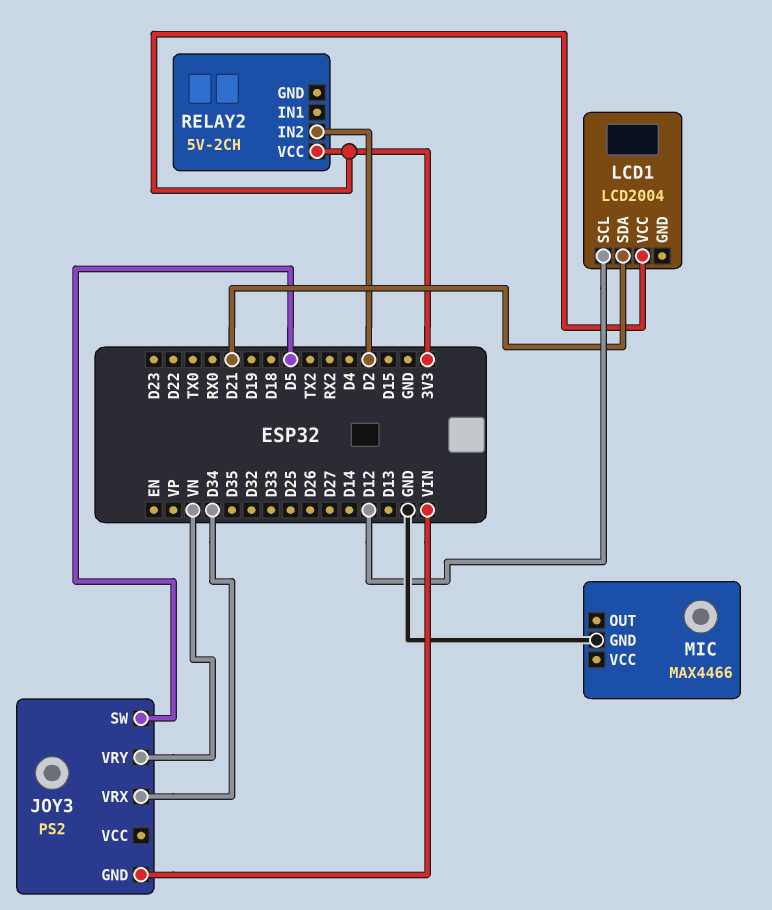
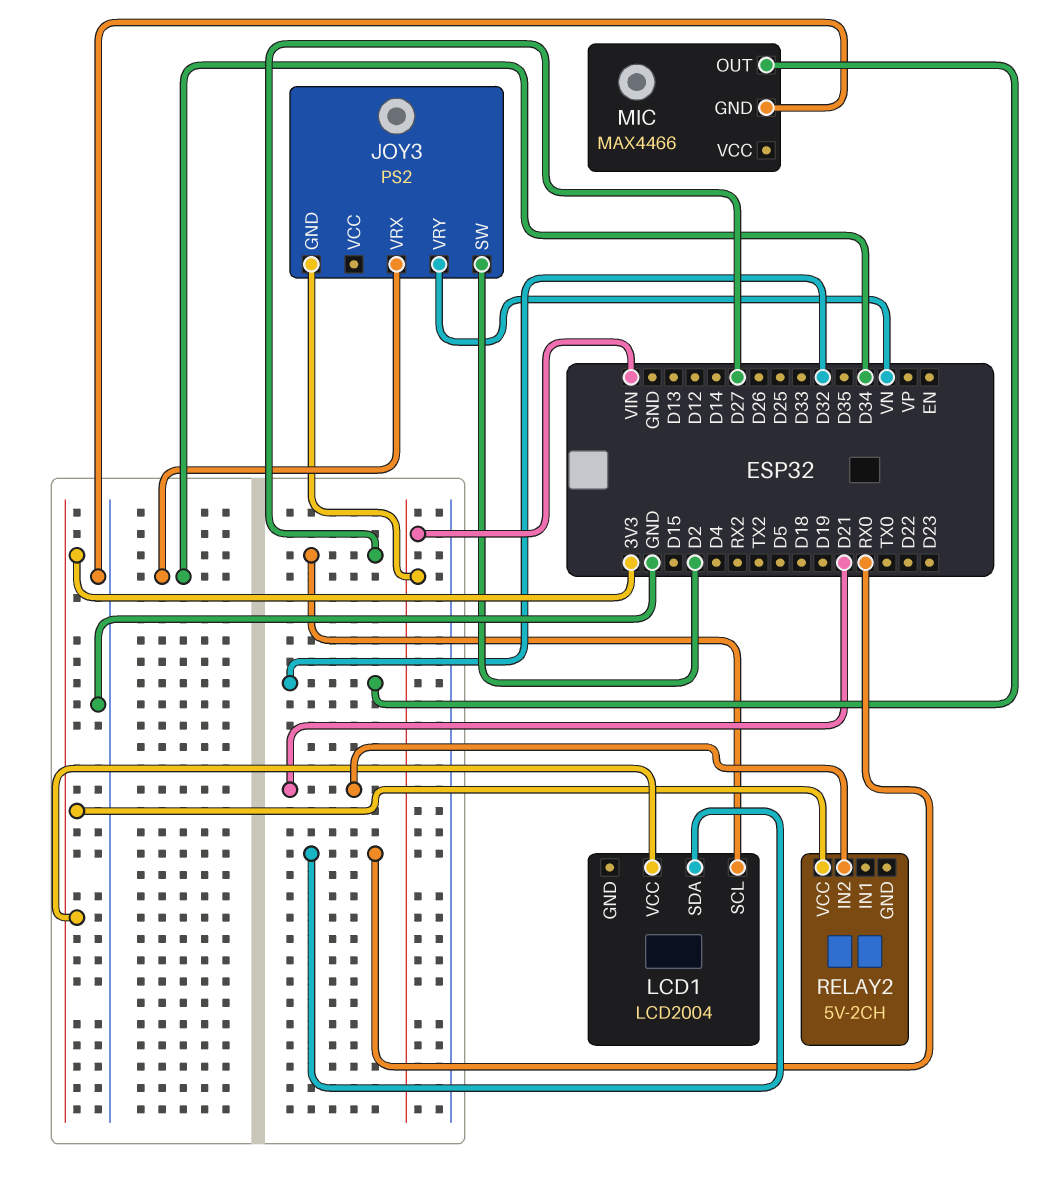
JOY3 pin SW: D5 -> D2
LCD1 pin SCL: D12 -> D27
LCD1 pin SDA: D21 -> RX0
MIC pin OUT: none -> D32
RELAY2 pin IN2: D2 -> D21

